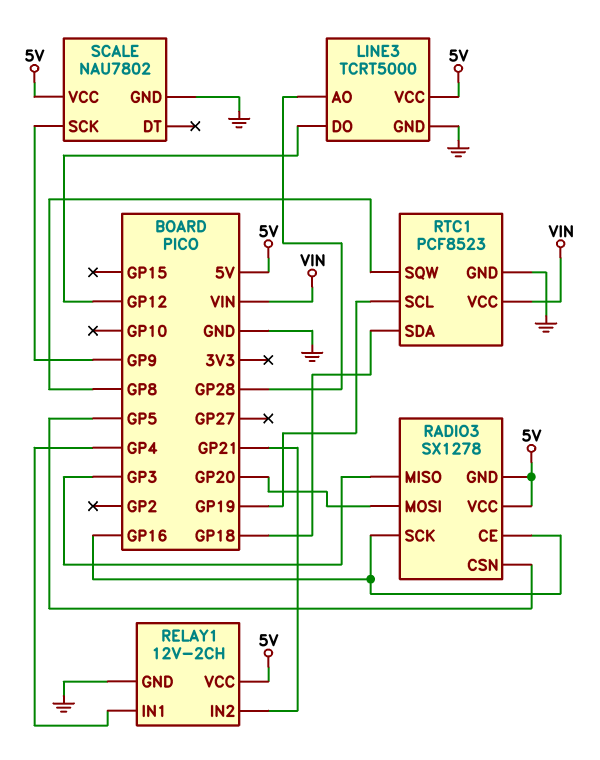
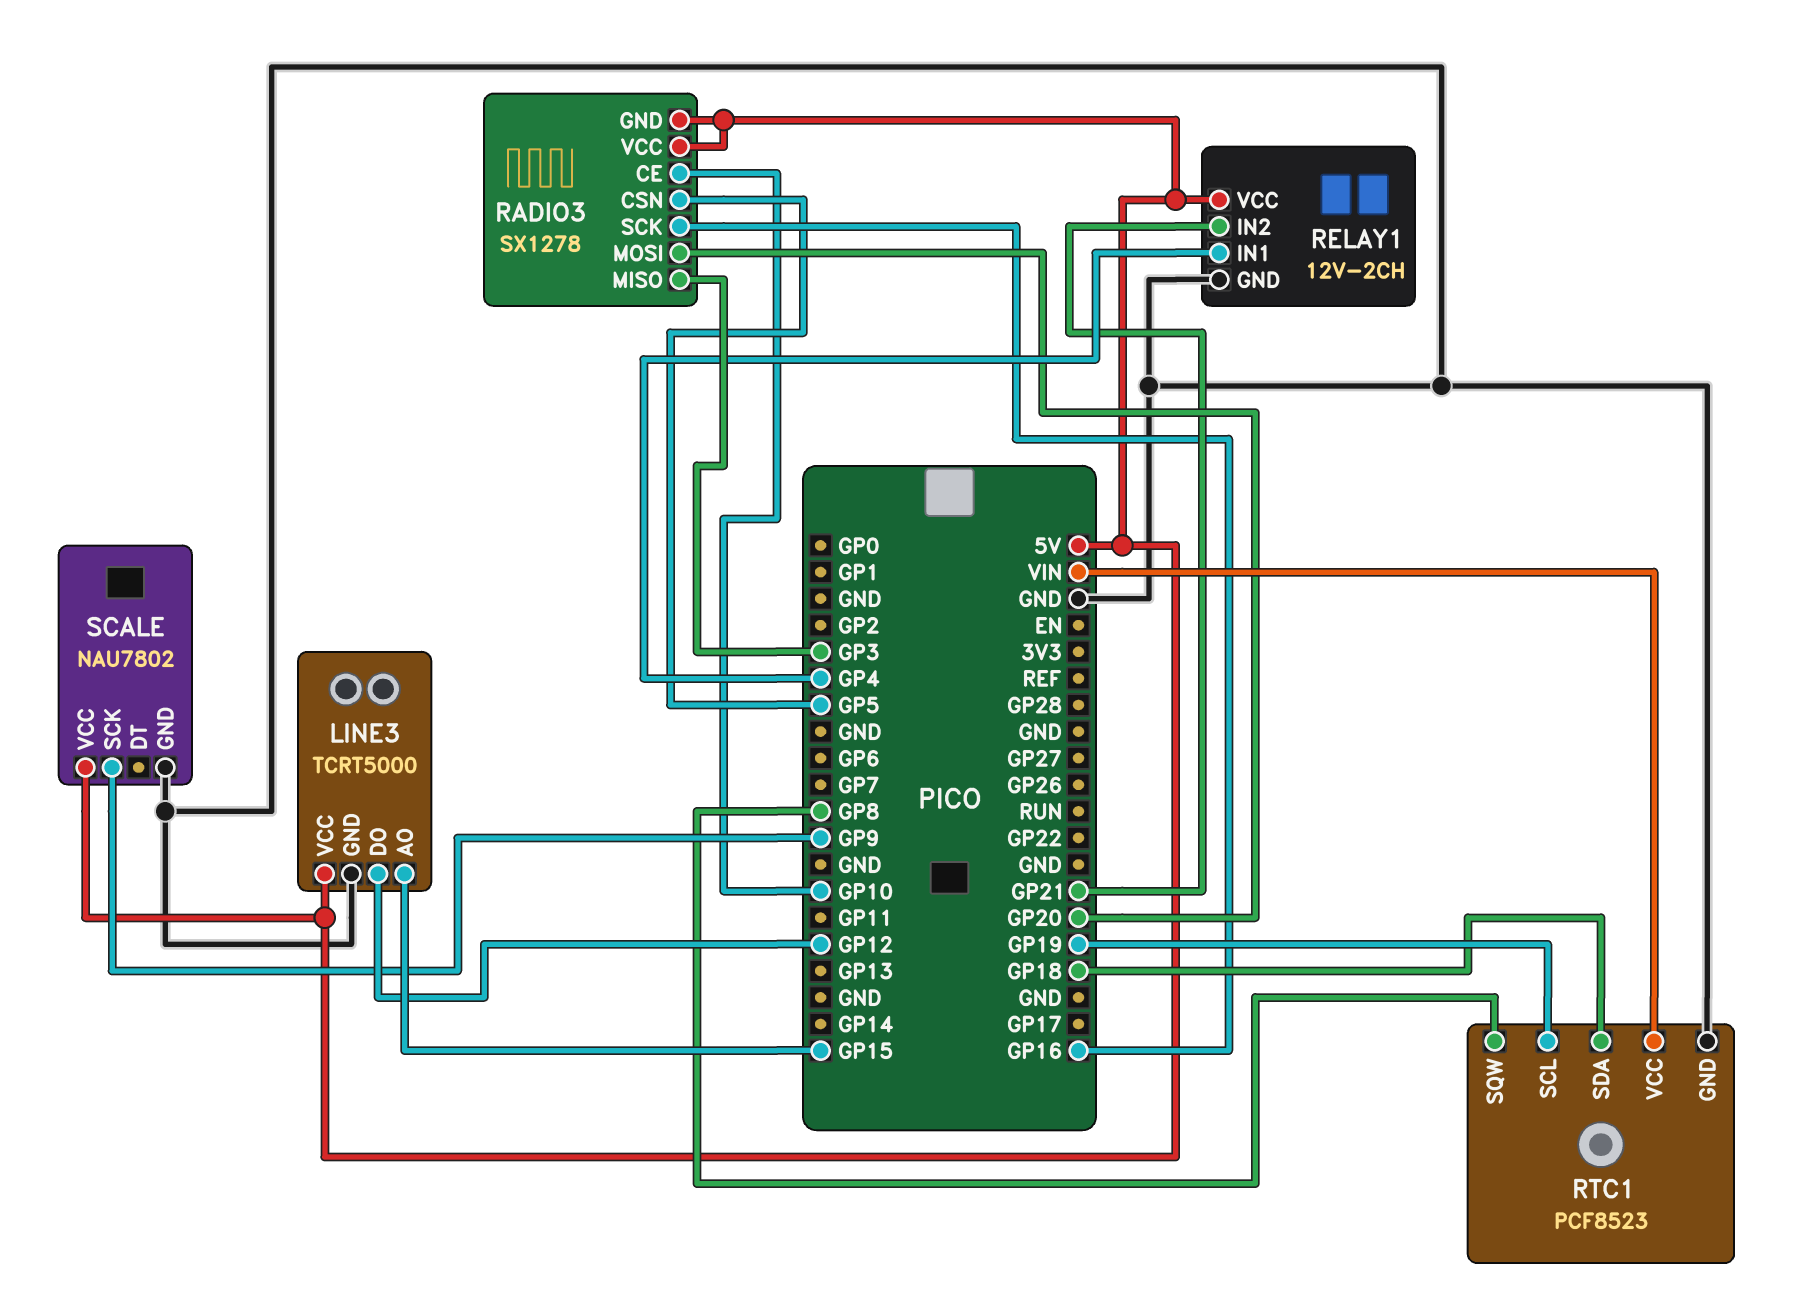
LINE3 pin AO: GP28 -> GP15
RADIO3 pin CE: GP16 -> GP10

